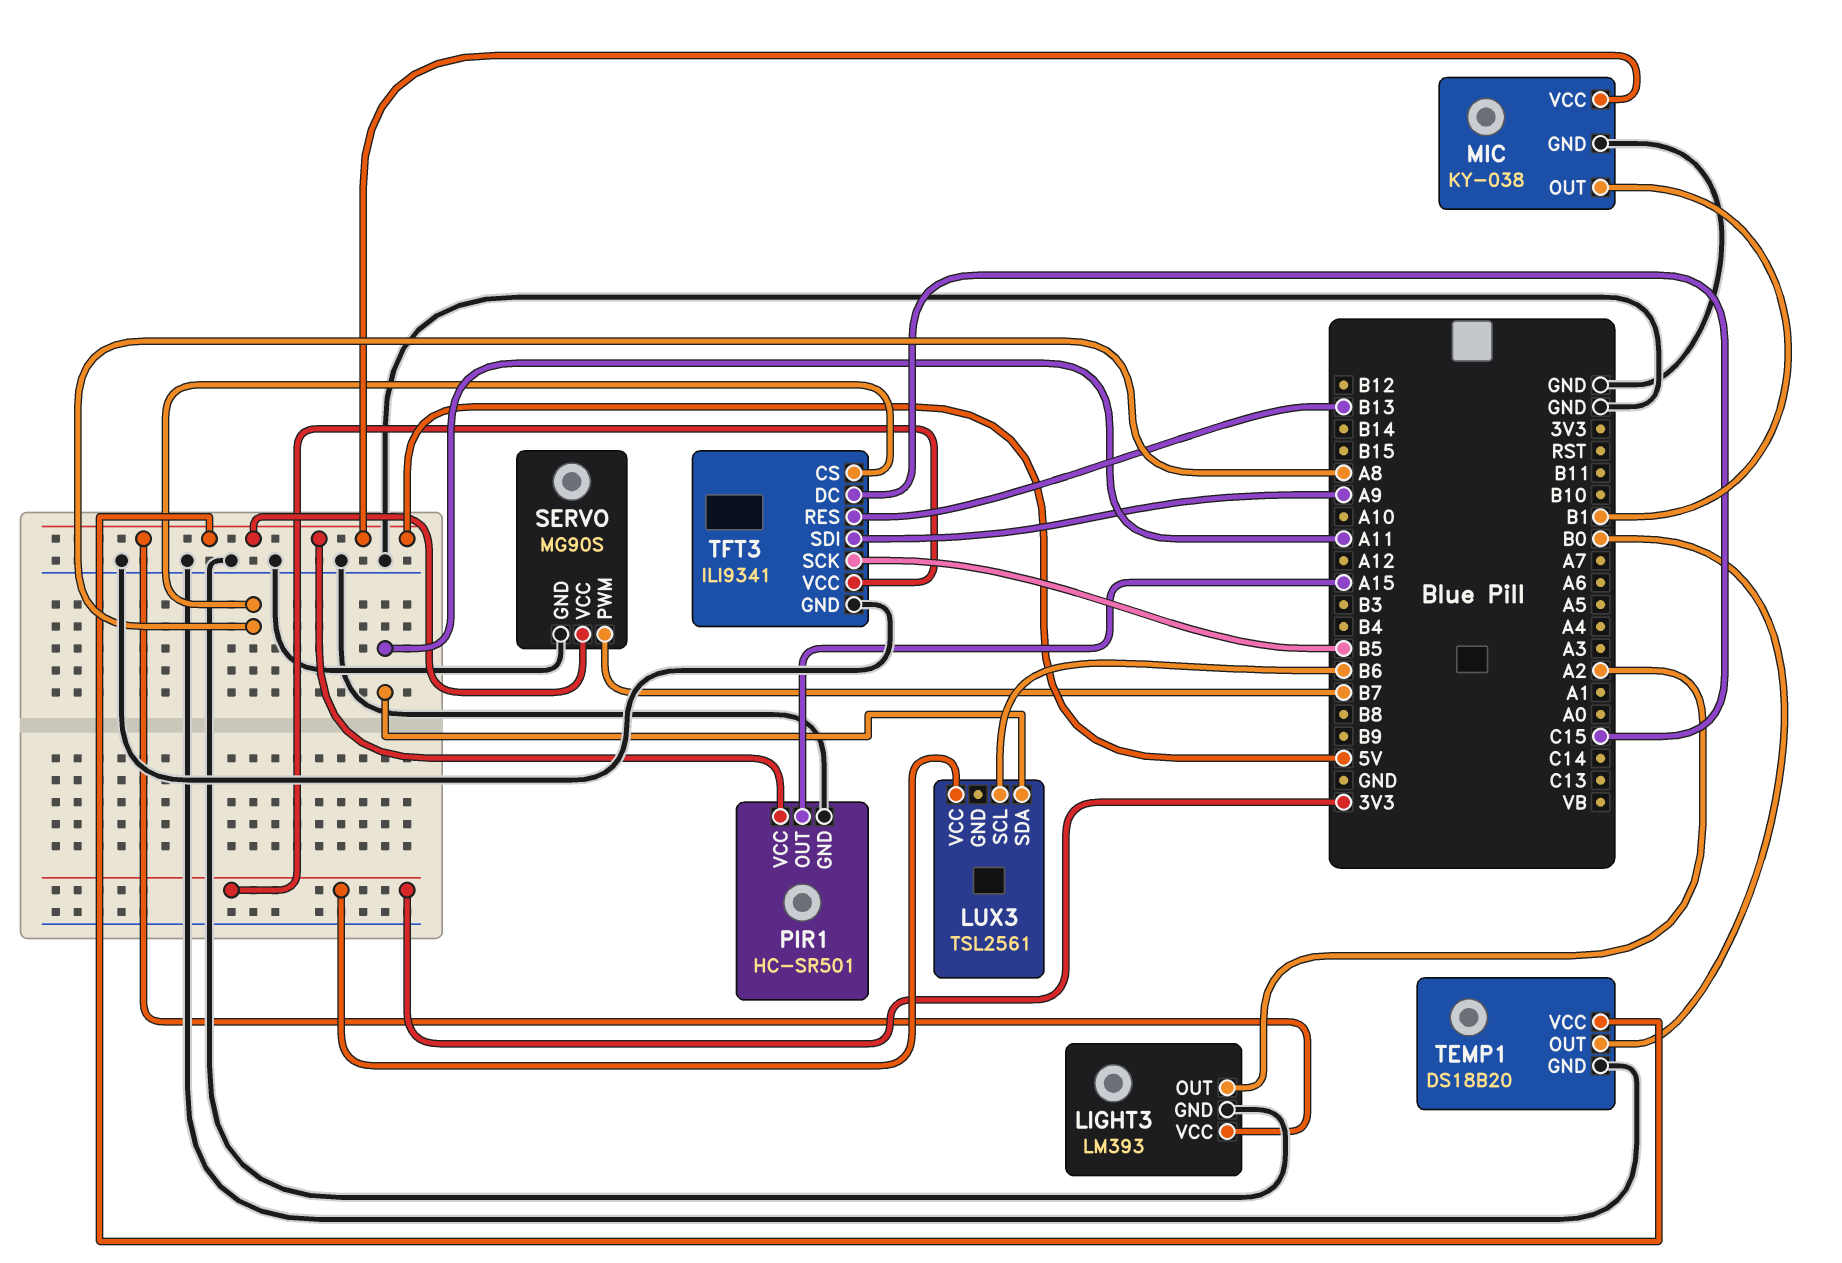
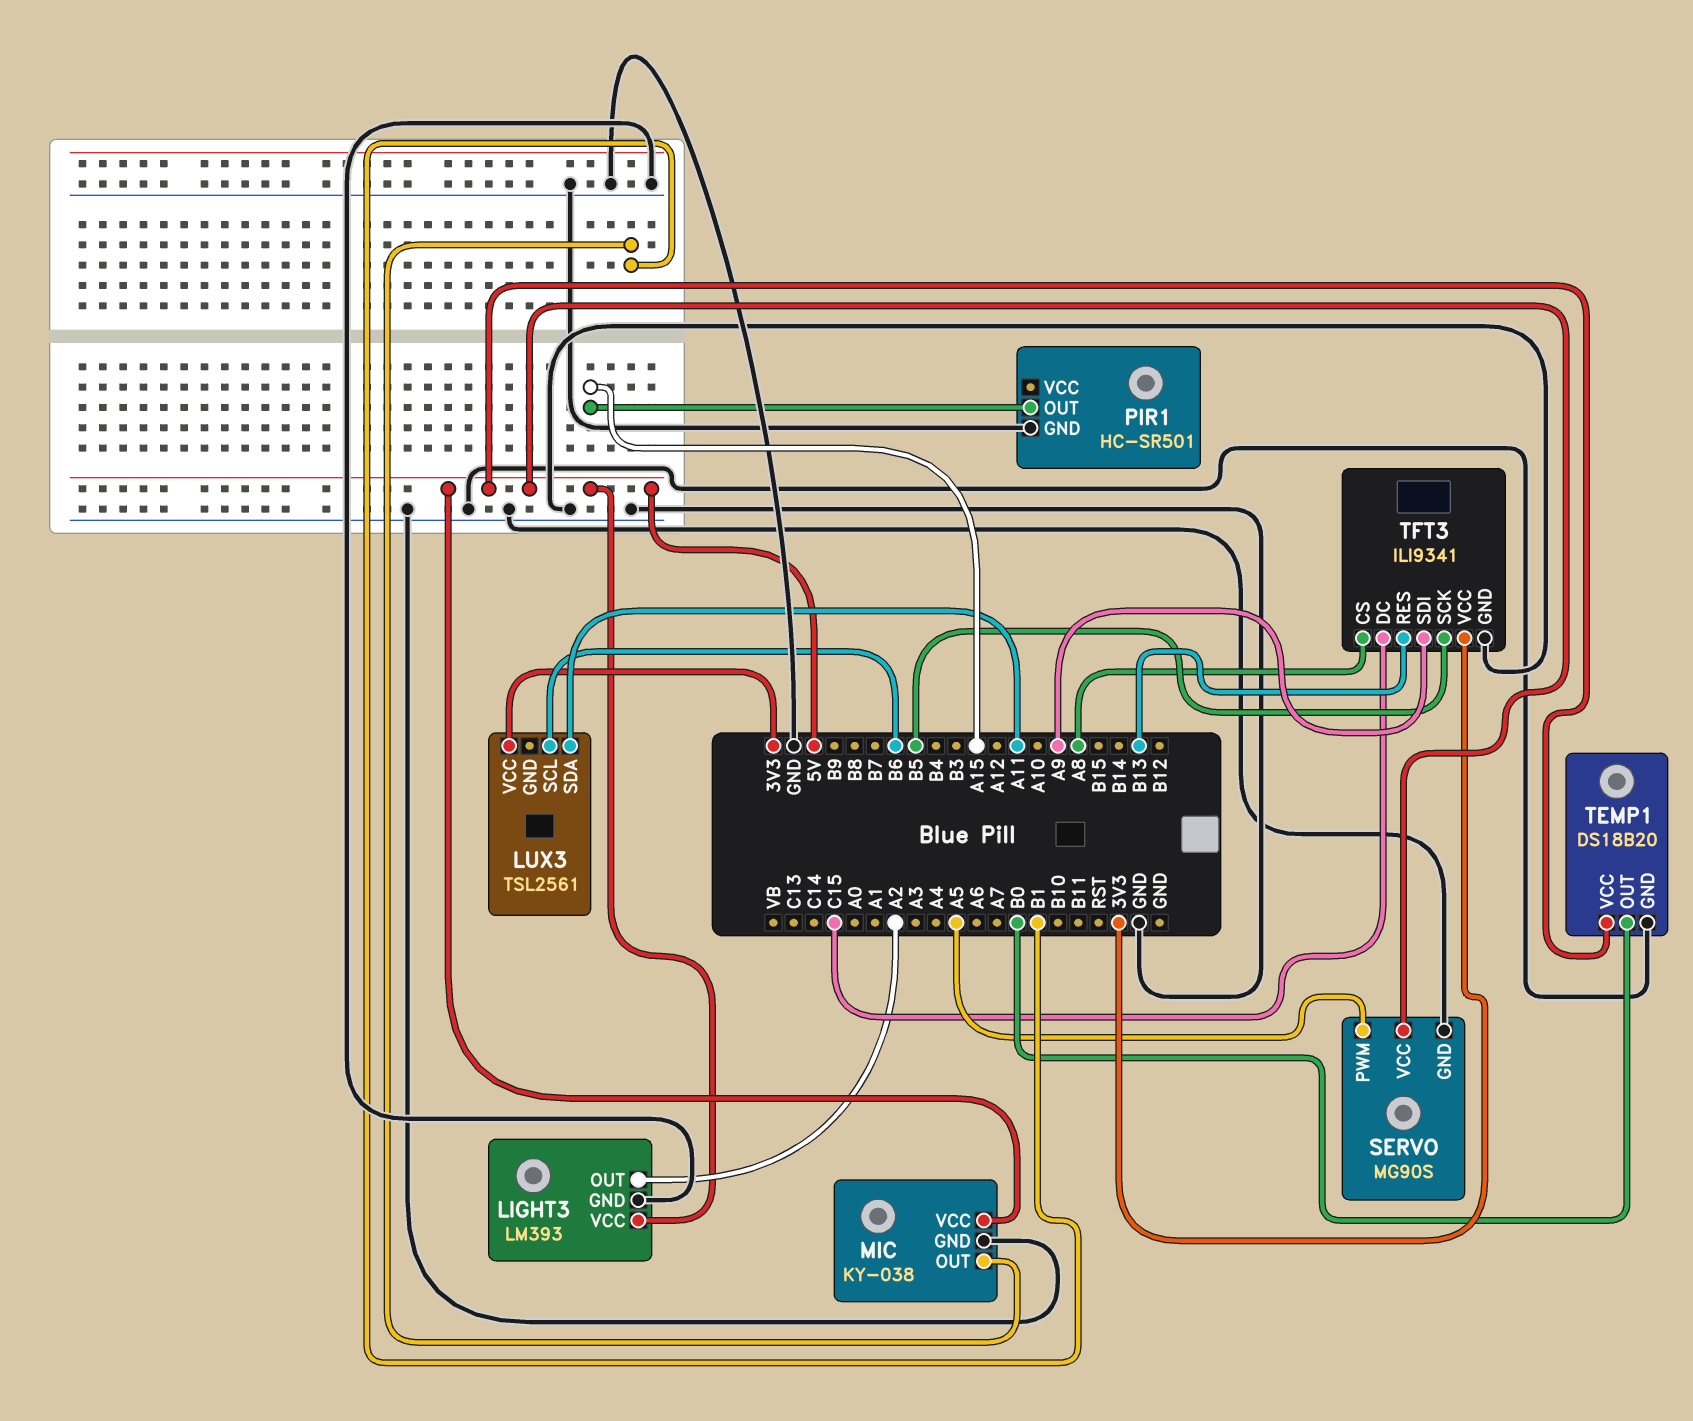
PIR1 pin VCC: 5V -> none
SERVO pin PWM: B7 -> A5

